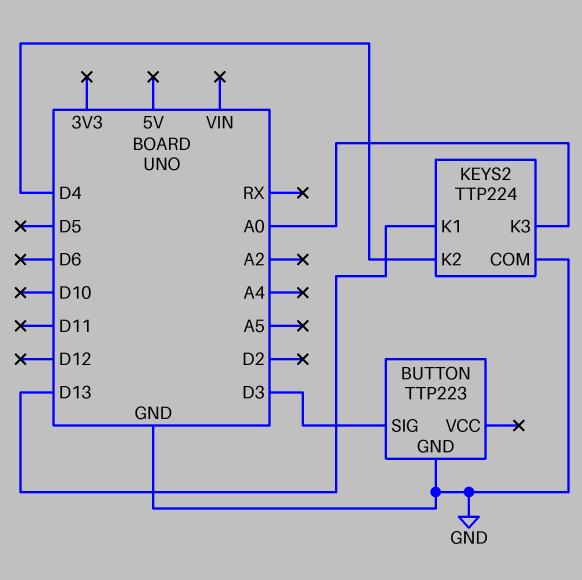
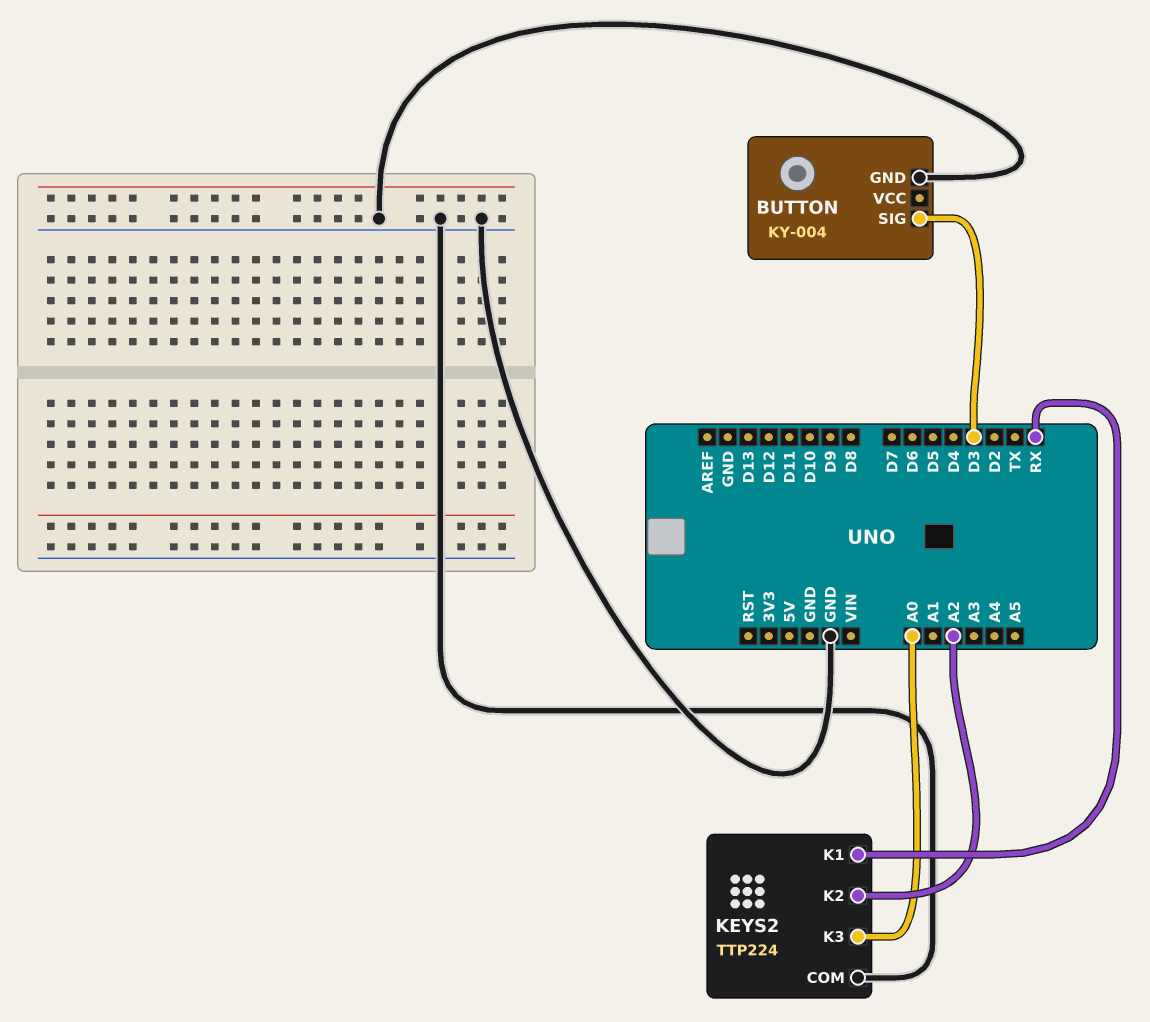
BUTTON: TTP223 -> KY-004
KEYS2 pin K1: D13 -> RX
KEYS2 pin K2: D4 -> A2

